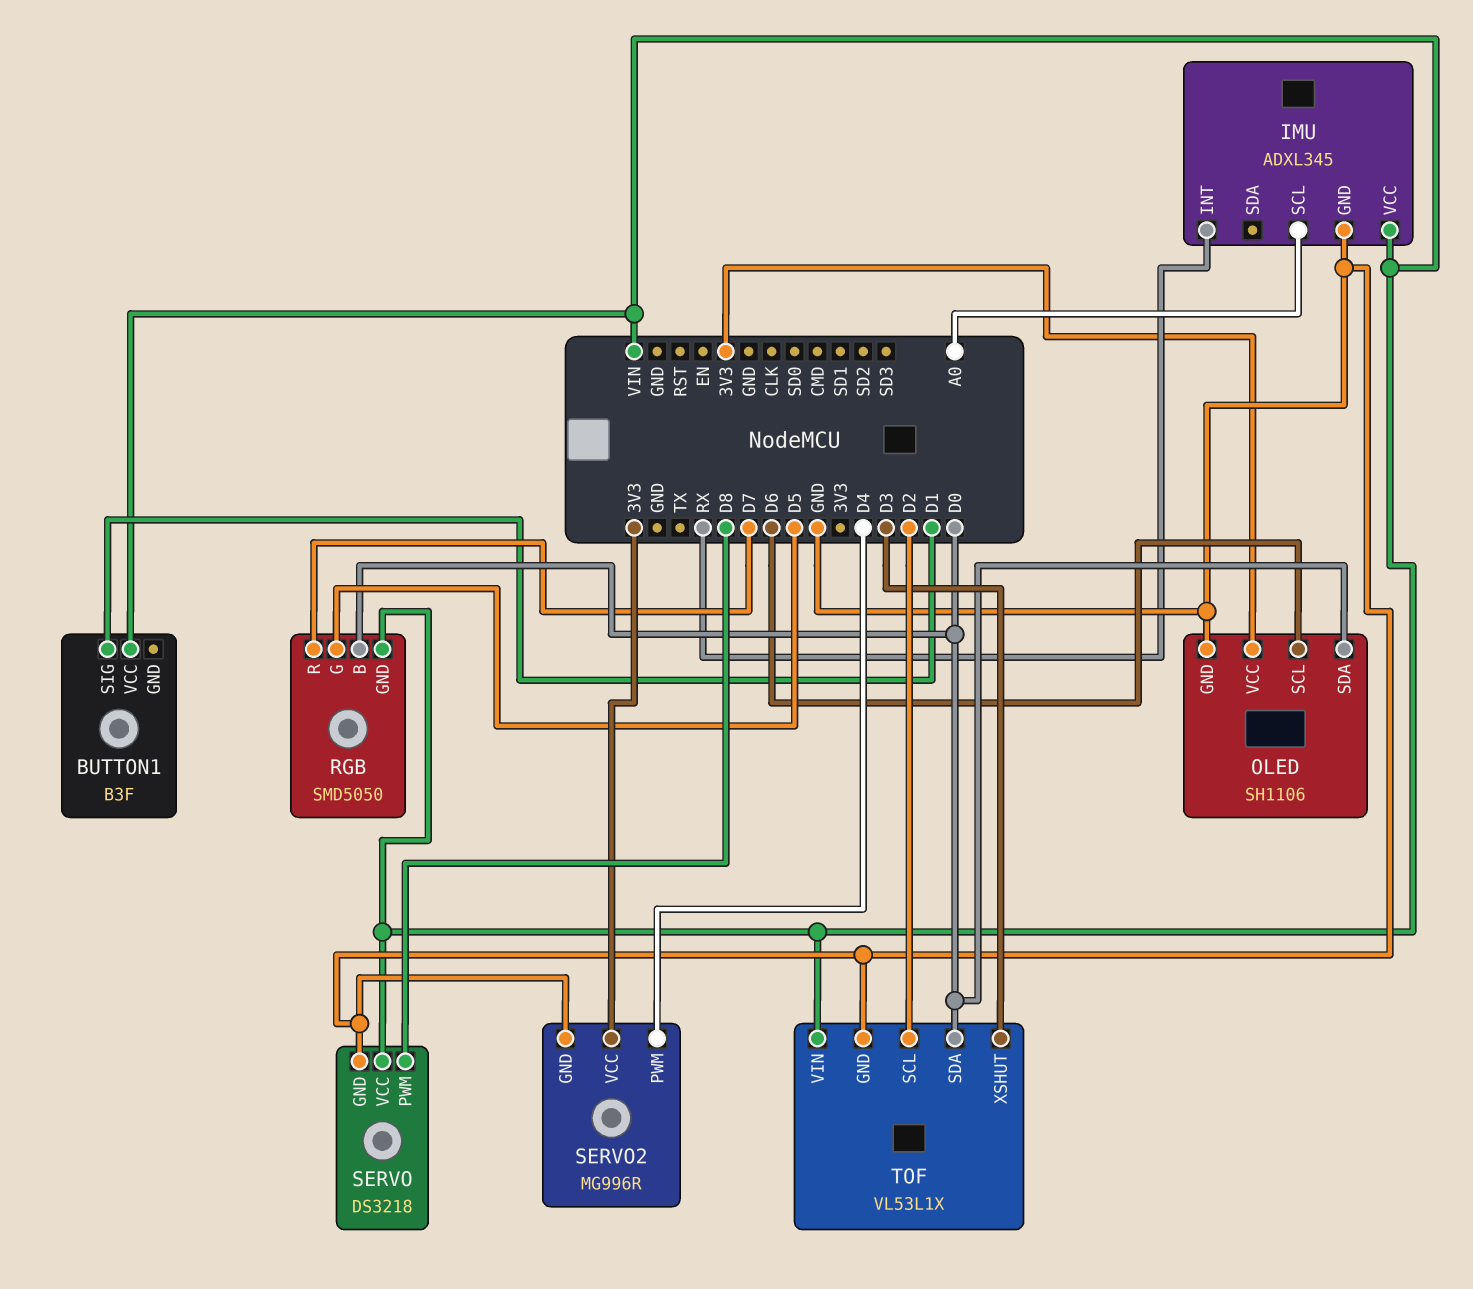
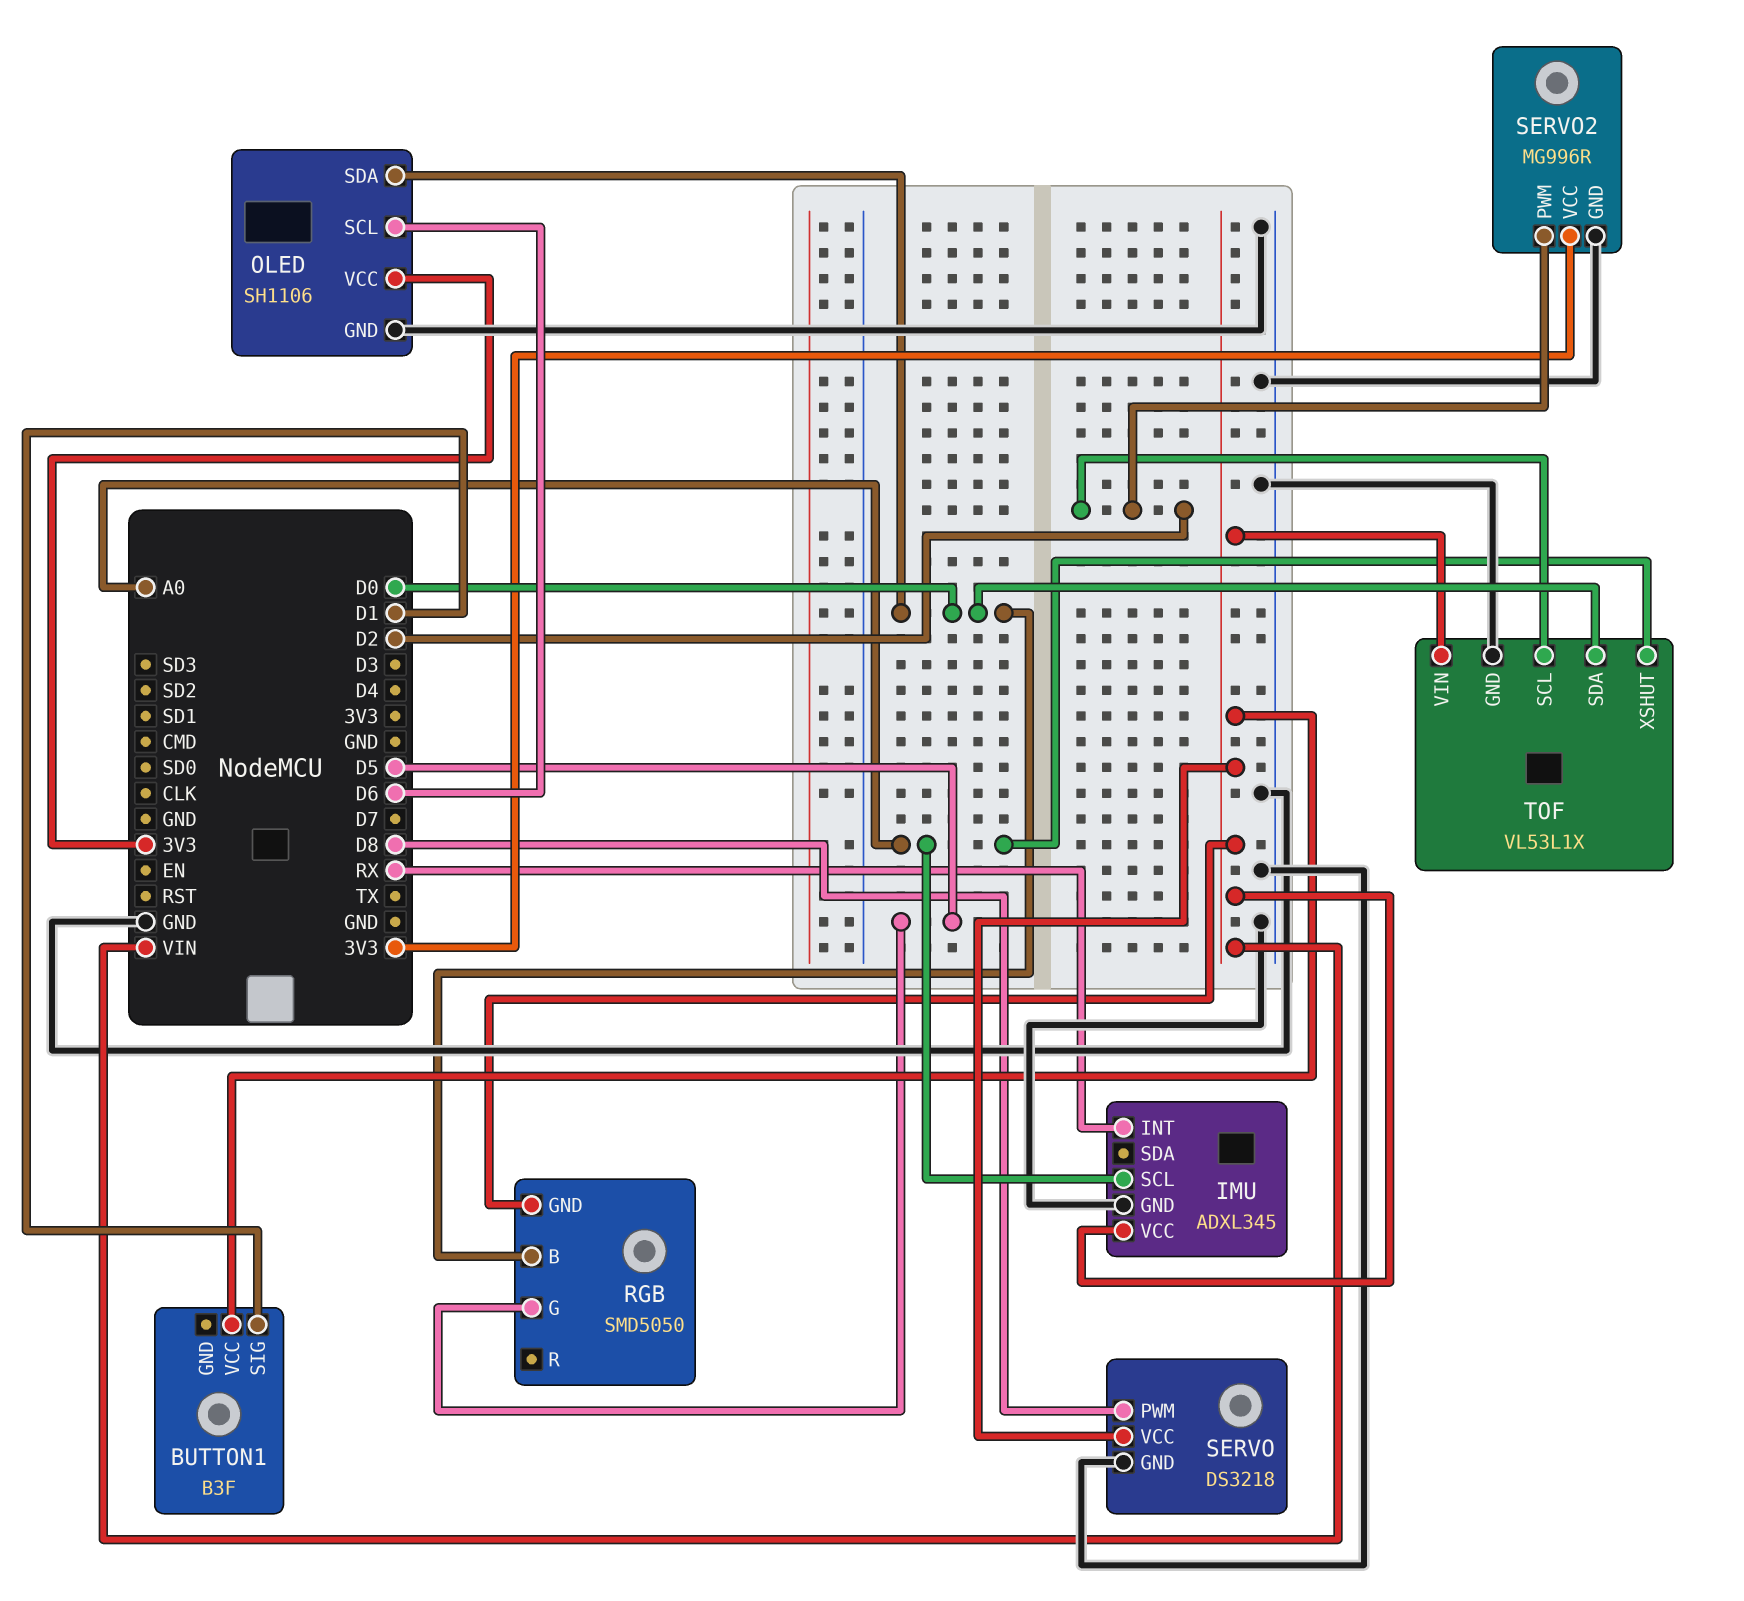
RGB pin R: D7 -> none
SERVO2 pin PWM: D4 -> D2
TOF pin XSHUT: D3 -> A0

